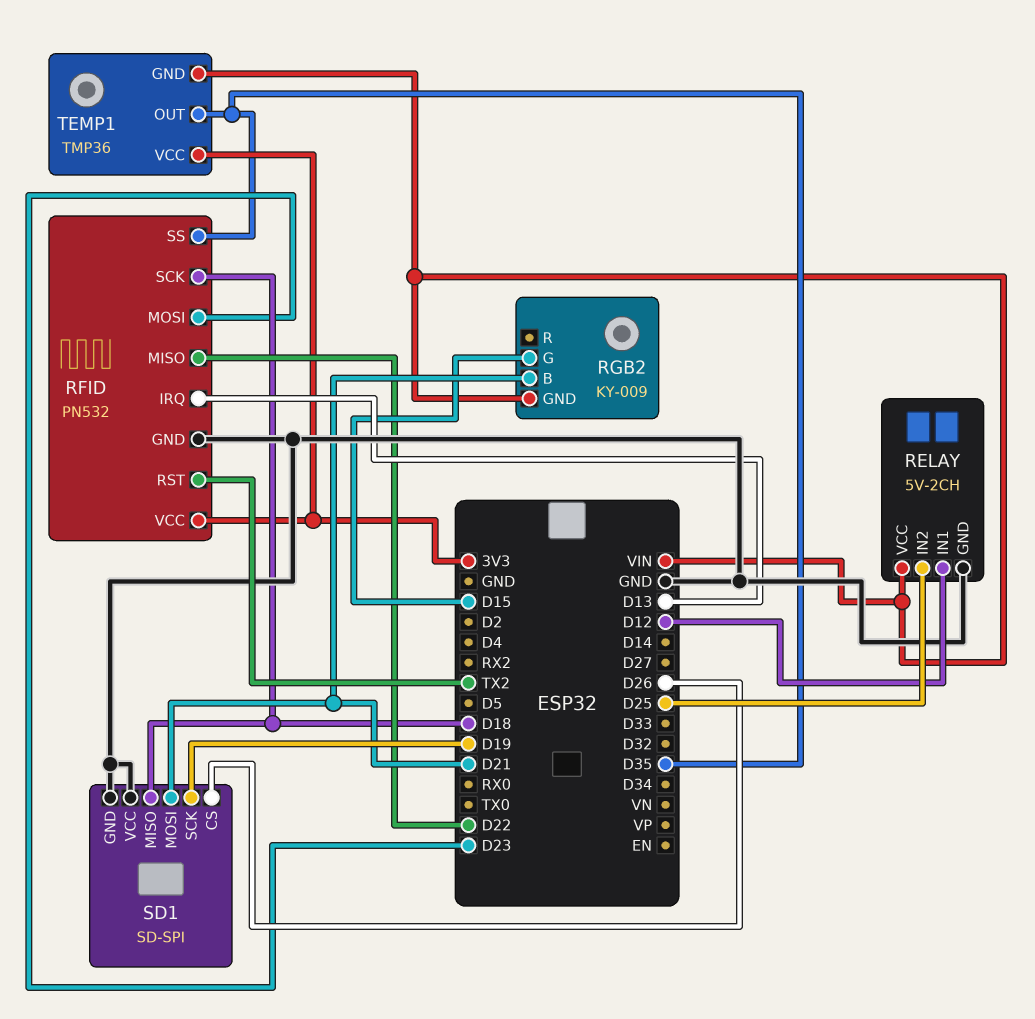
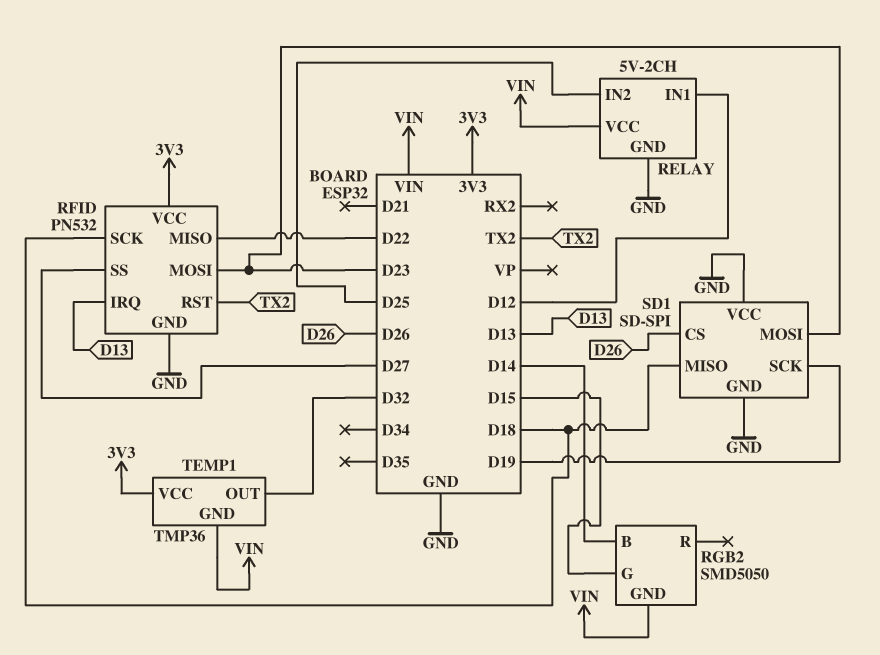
RFID pin SS: D35 -> D27
RGB2: KY-009 -> SMD5050
RGB2 pin B: D21 -> D14
SD1 pin MOSI: D21 -> D23
TEMP1 pin OUT: D35 -> D32

